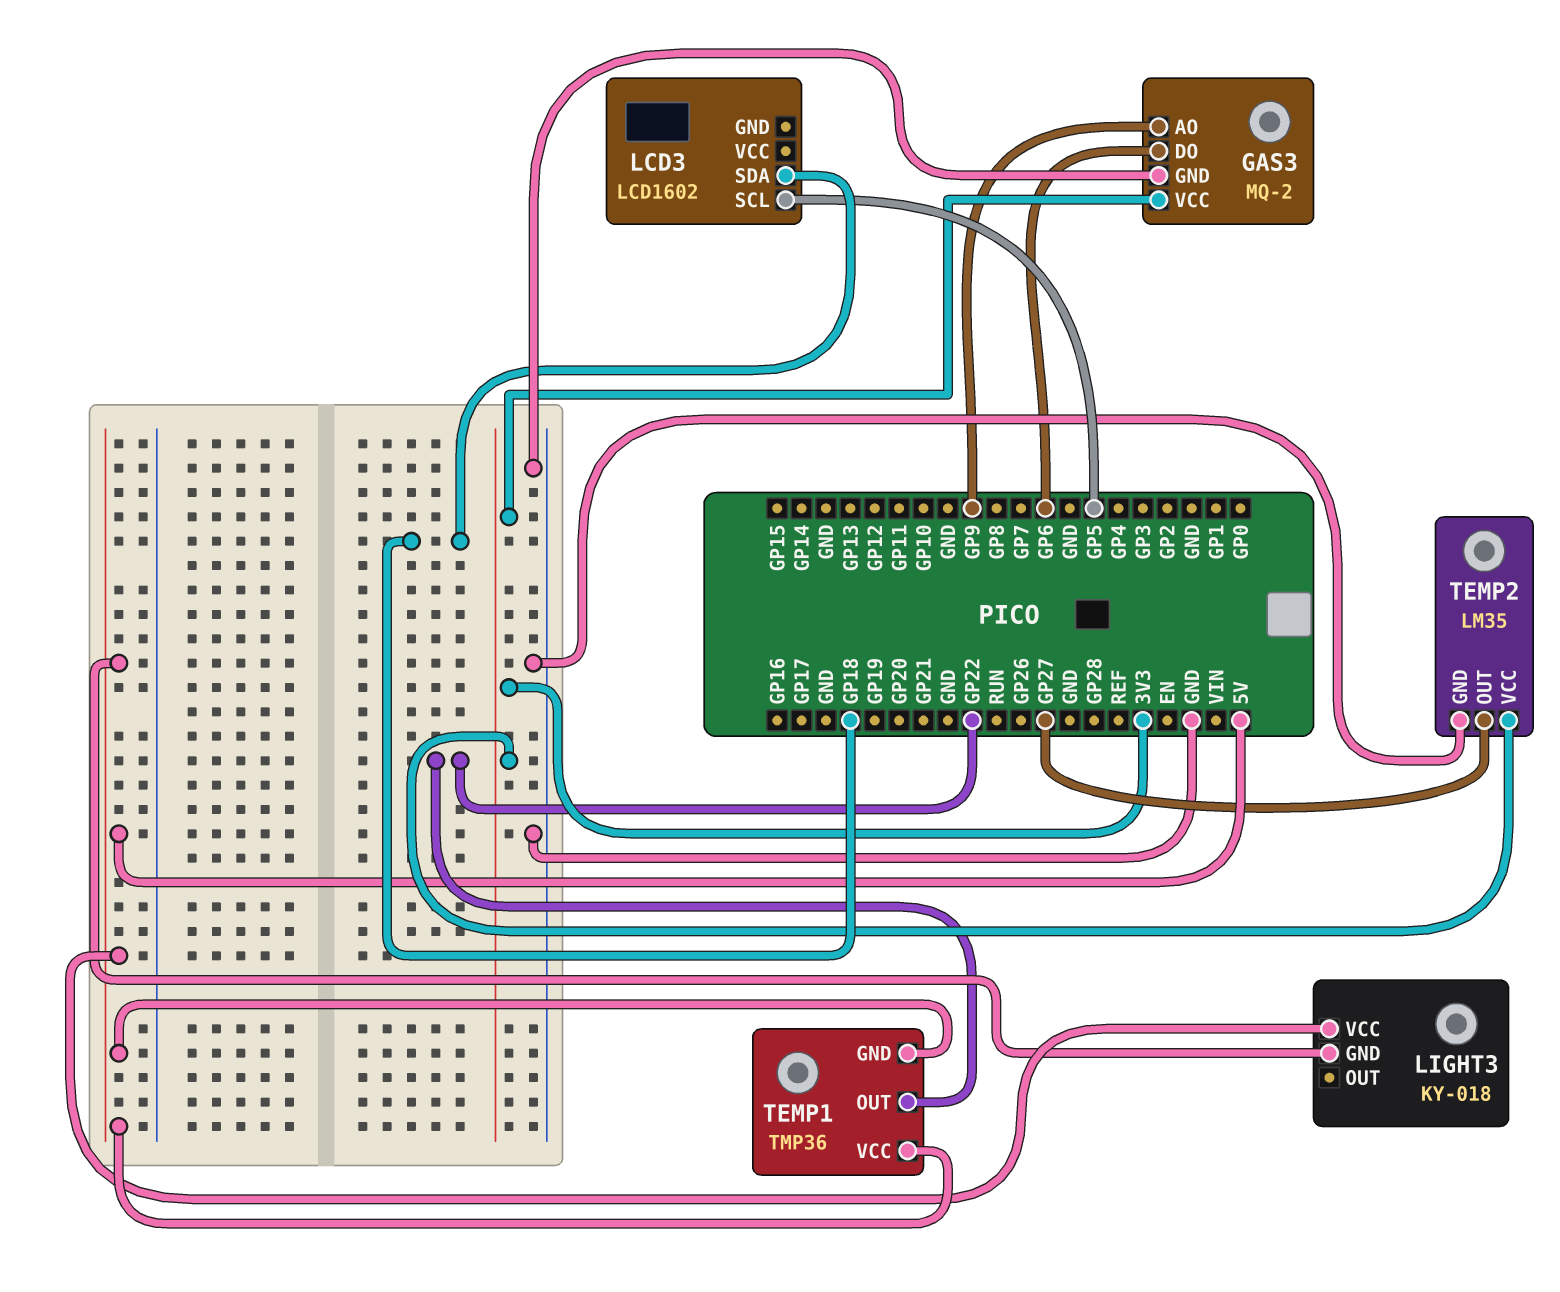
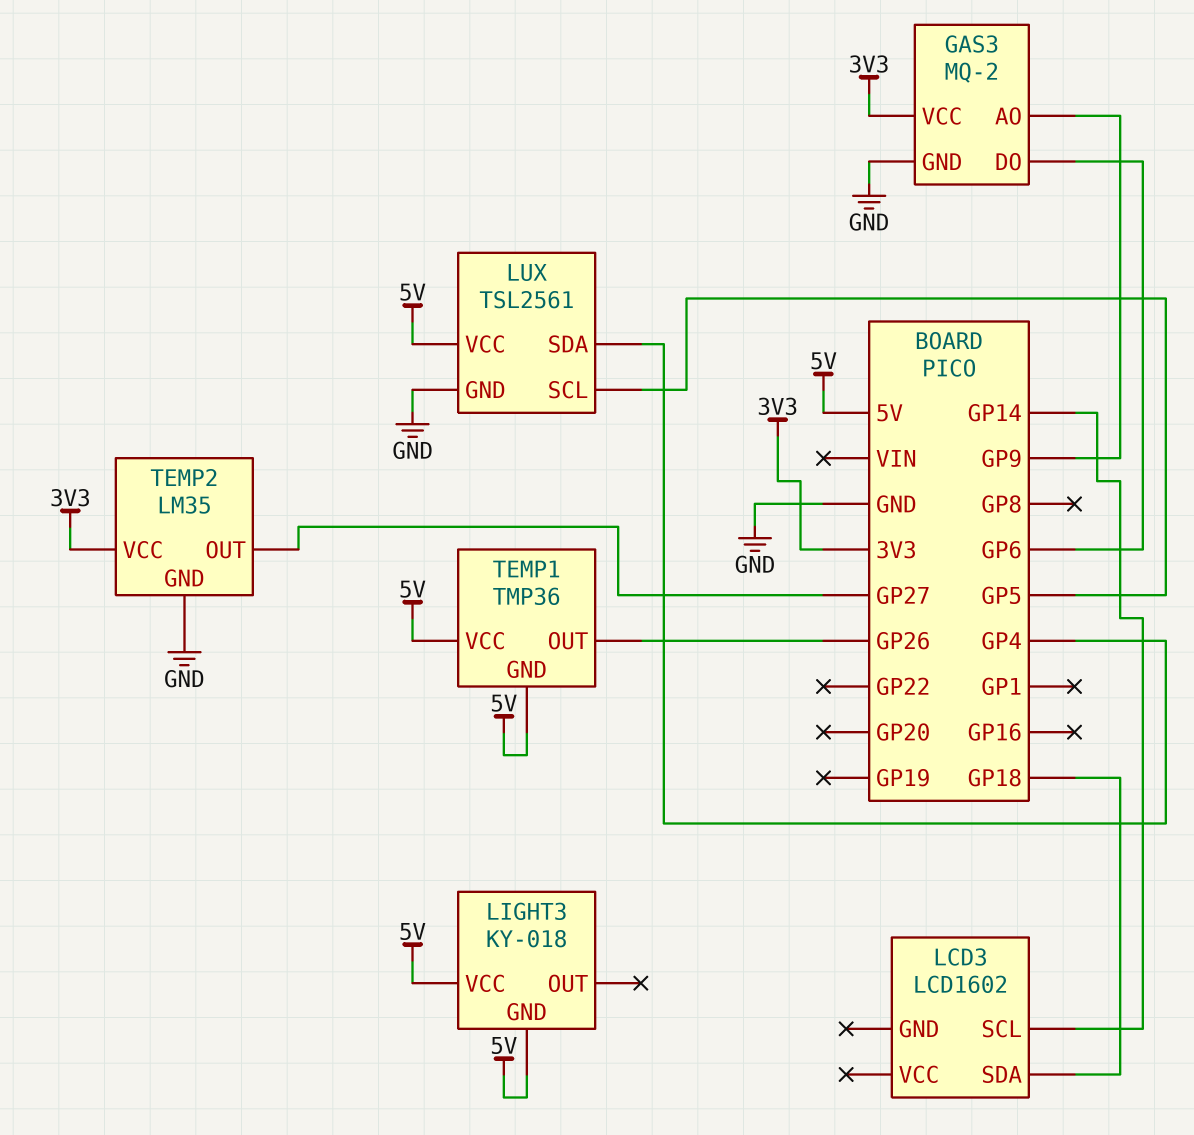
LCD3 pin SCL: GP5 -> GP14
LUX: none -> TSL2561
LUX pin GND: none -> GND
LUX pin SCL: none -> GP5
LUX pin SDA: none -> GP4
LUX pin VCC: none -> 5V
TEMP1 pin OUT: GP22 -> GP26

